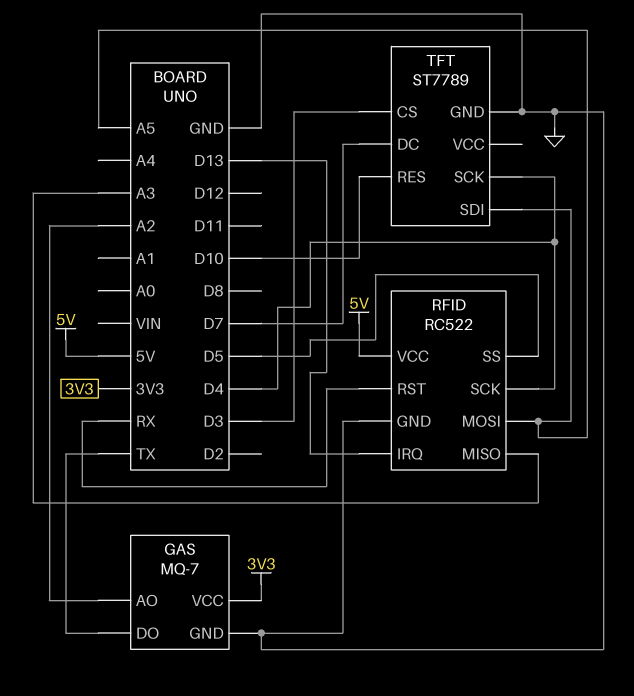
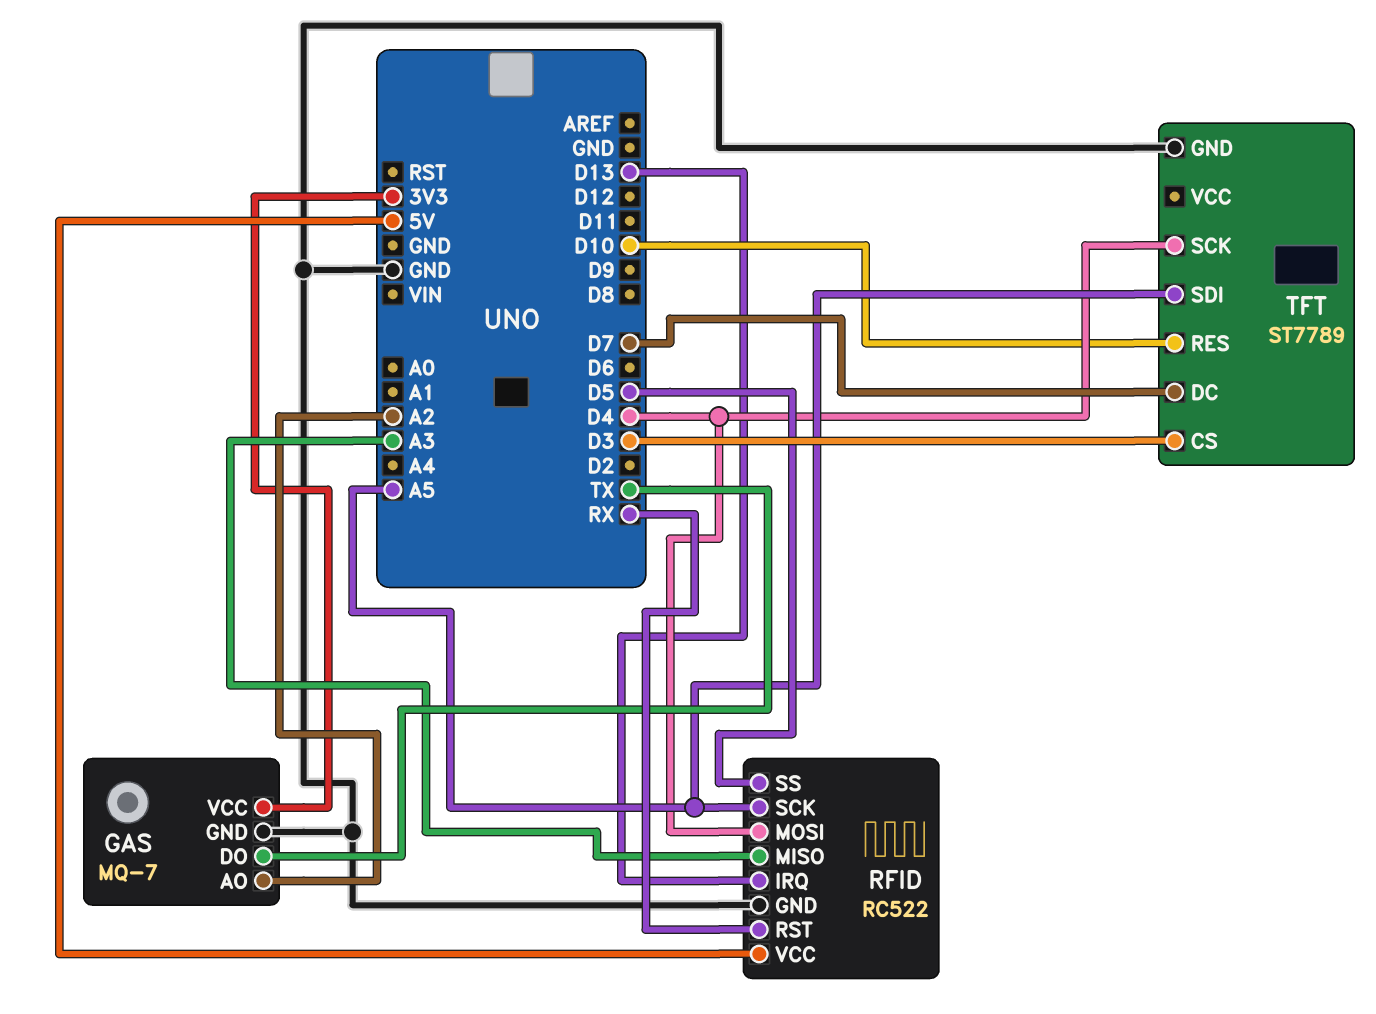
RFID pin MOSI: A5 -> D4
RFID pin SCK: D4 -> A5

